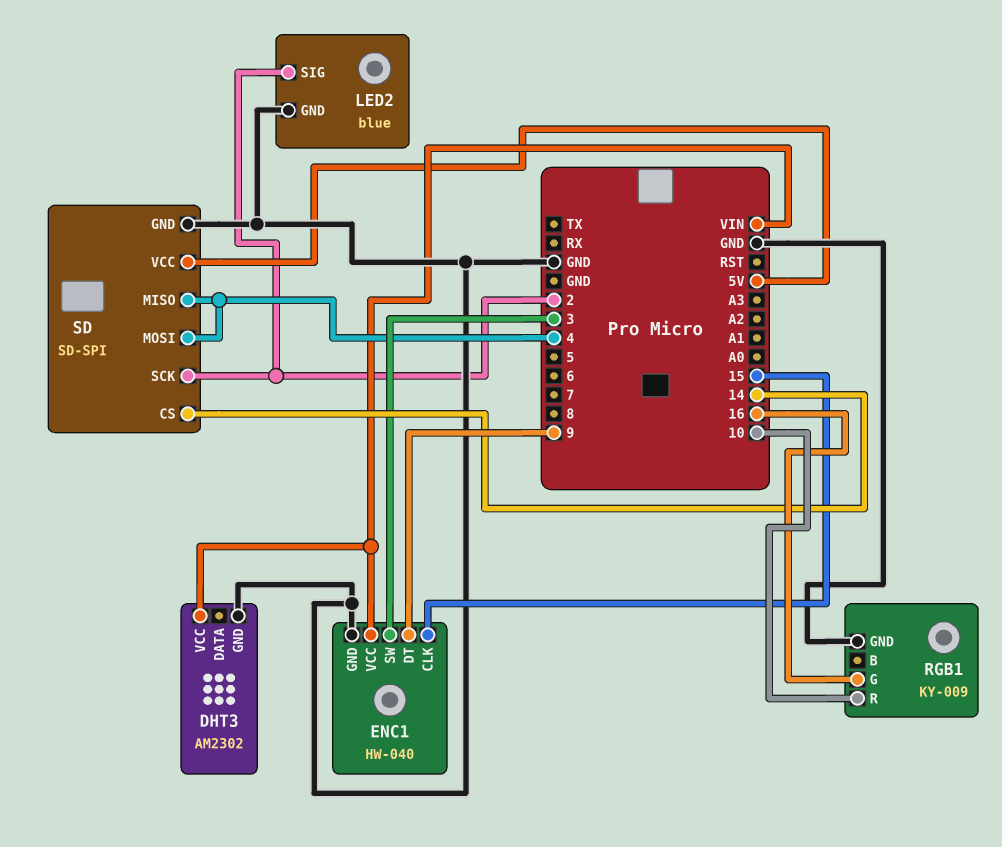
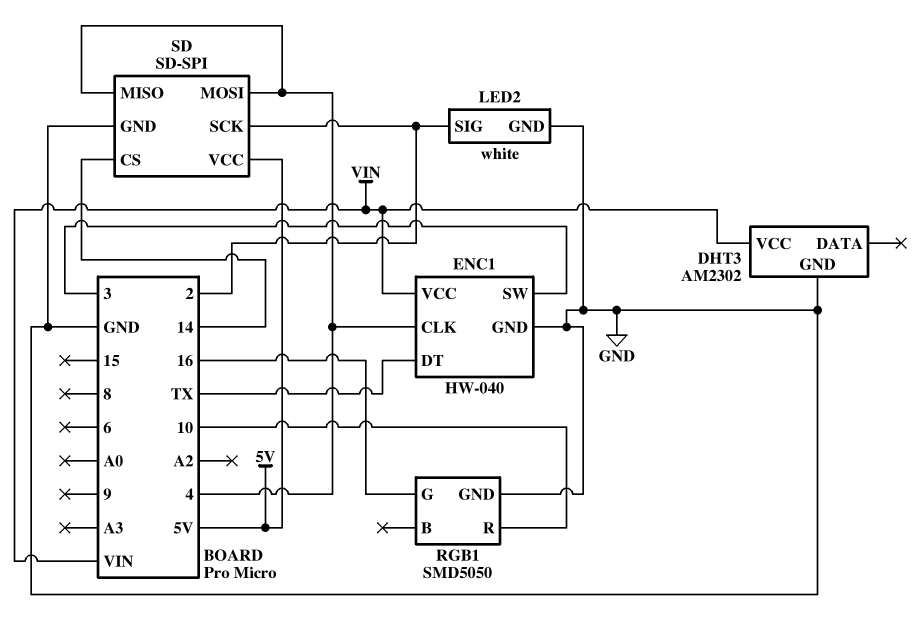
ENC1 pin CLK: 15 -> 4
ENC1 pin DT: 9 -> TX
LED2: blue -> white
RGB1: KY-009 -> SMD5050

